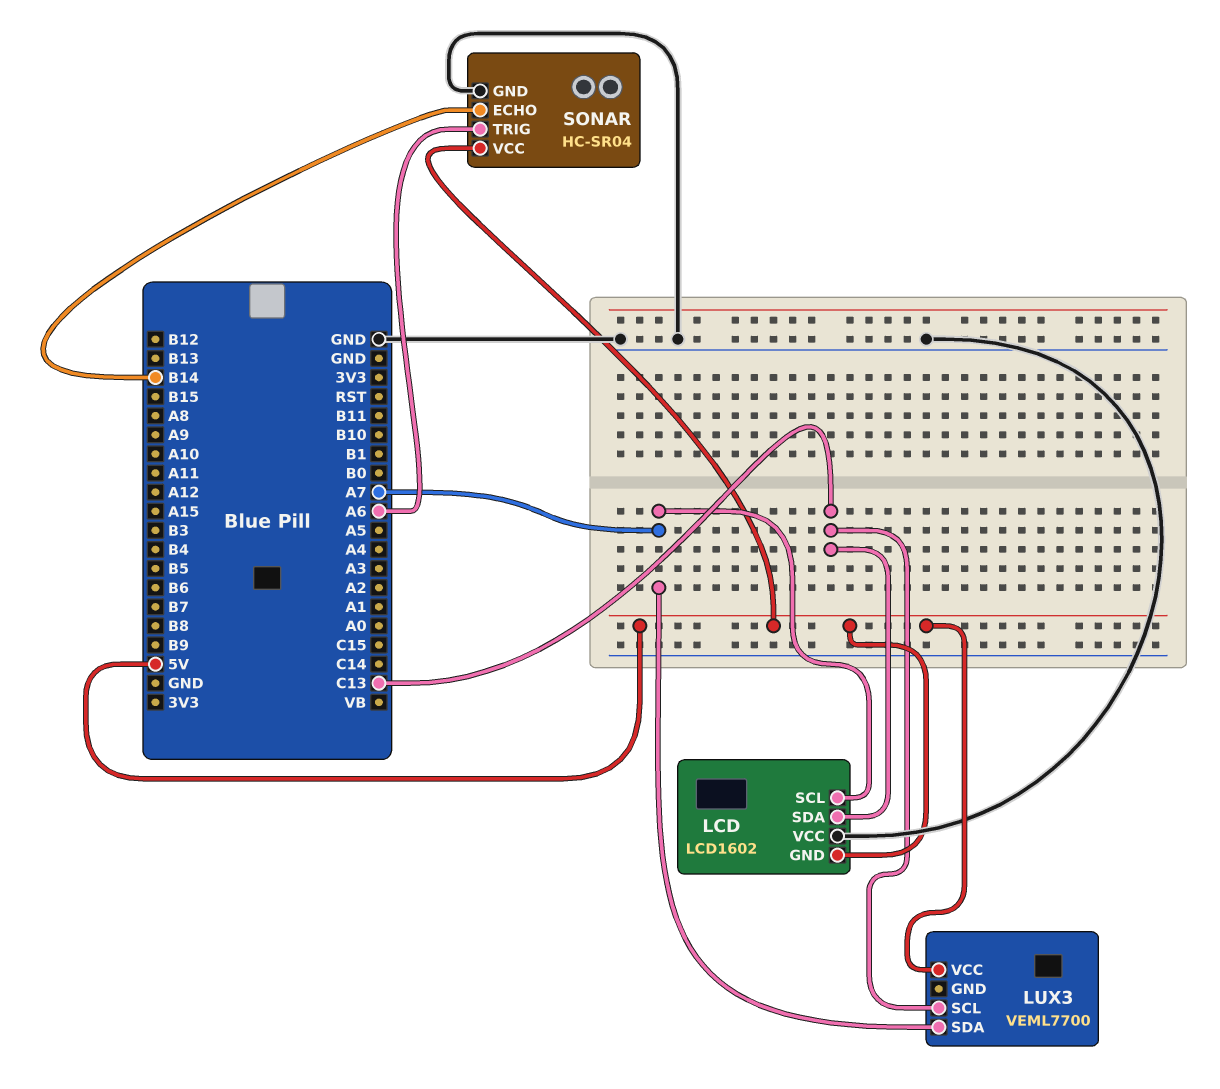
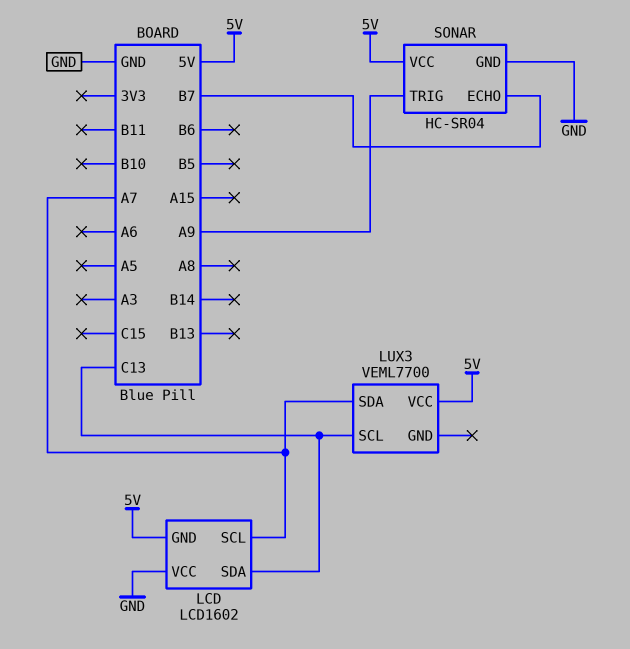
SONAR pin ECHO: B14 -> B7
SONAR pin TRIG: A6 -> A9

